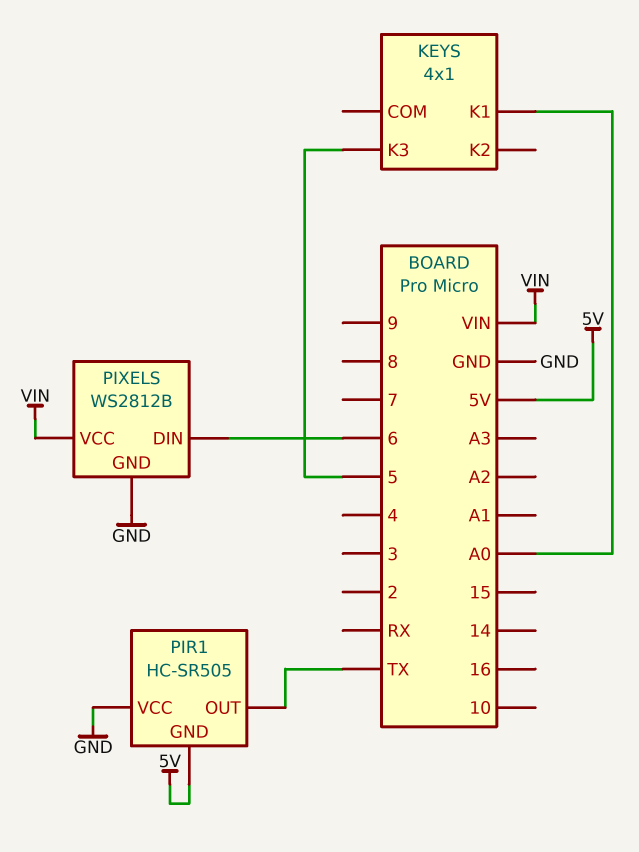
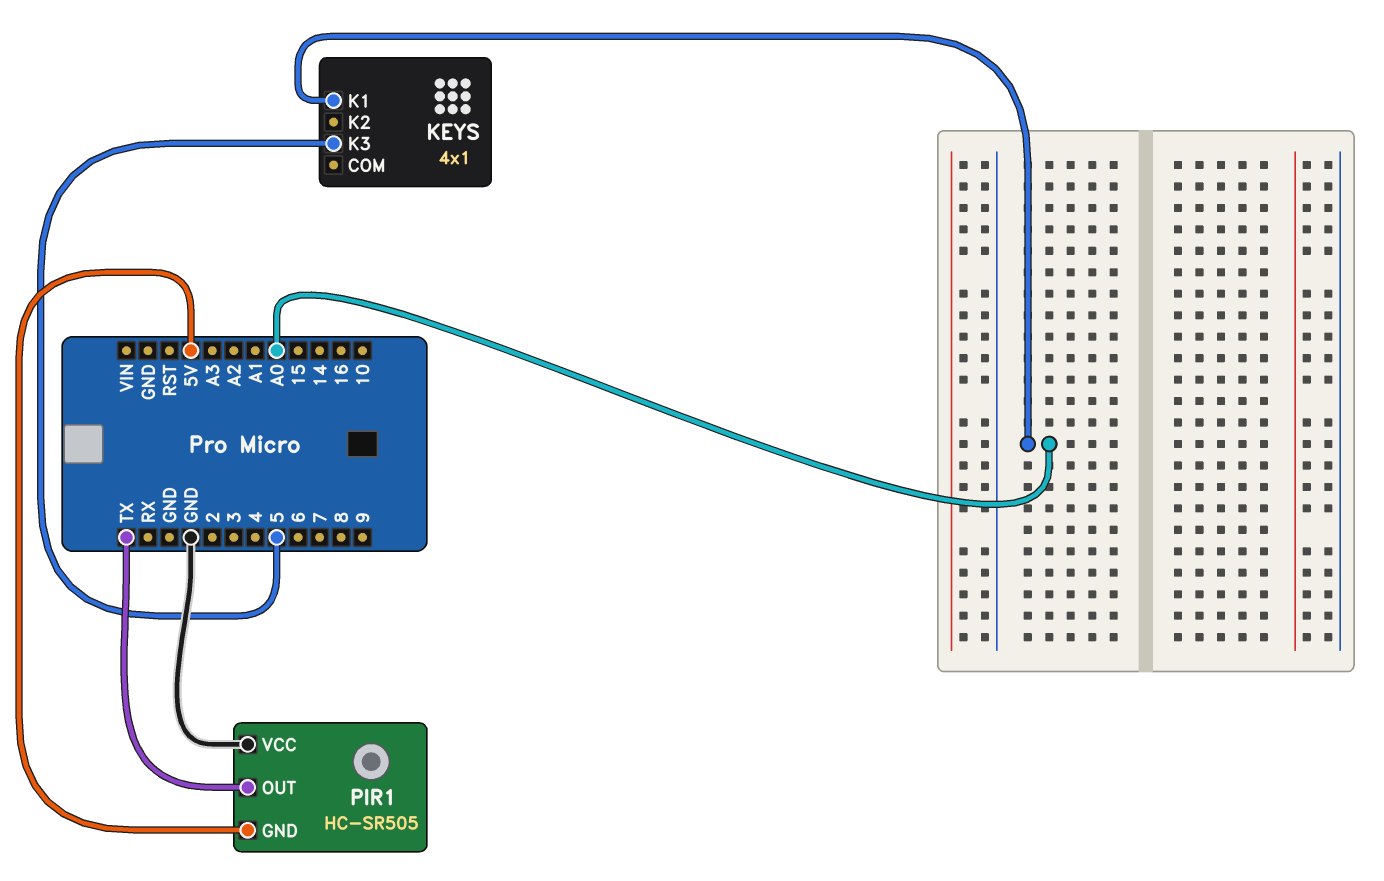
PIXELS: WS2812B -> none
PIXELS pin DIN: 6 -> none
PIXELS pin GND: GND -> none
PIXELS pin VCC: VIN -> none

